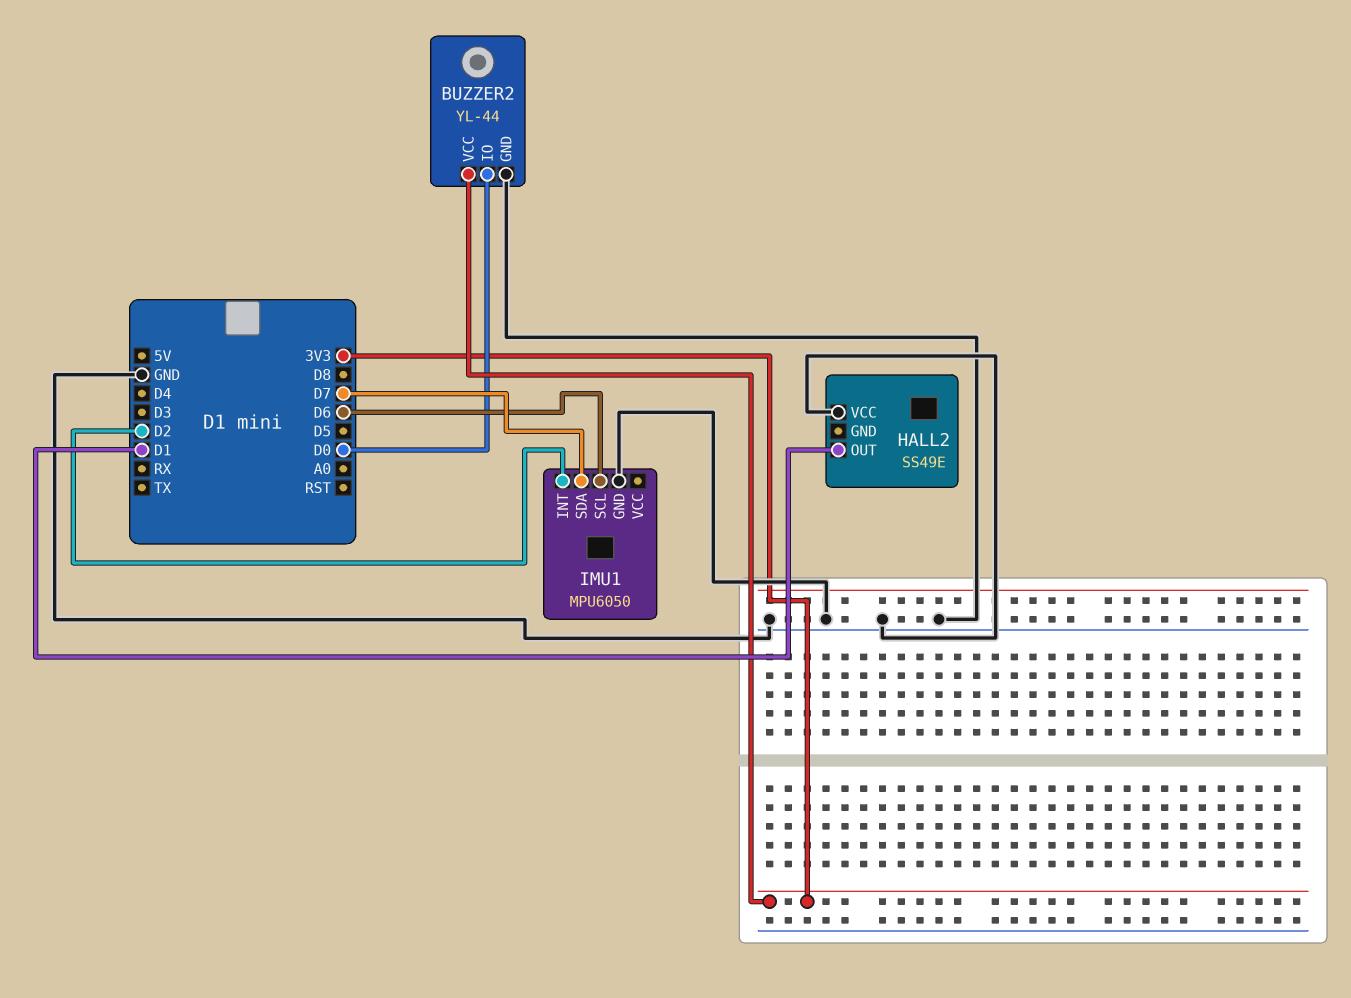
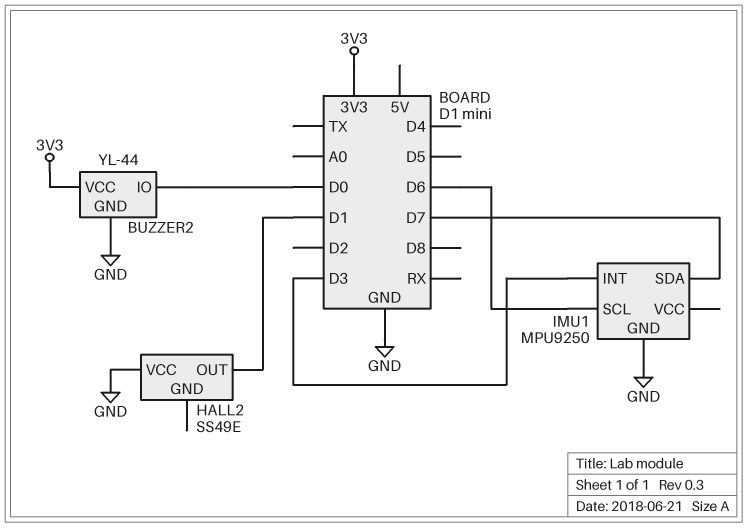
IMU1: MPU6050 -> MPU9250
IMU1 pin INT: D2 -> D3

